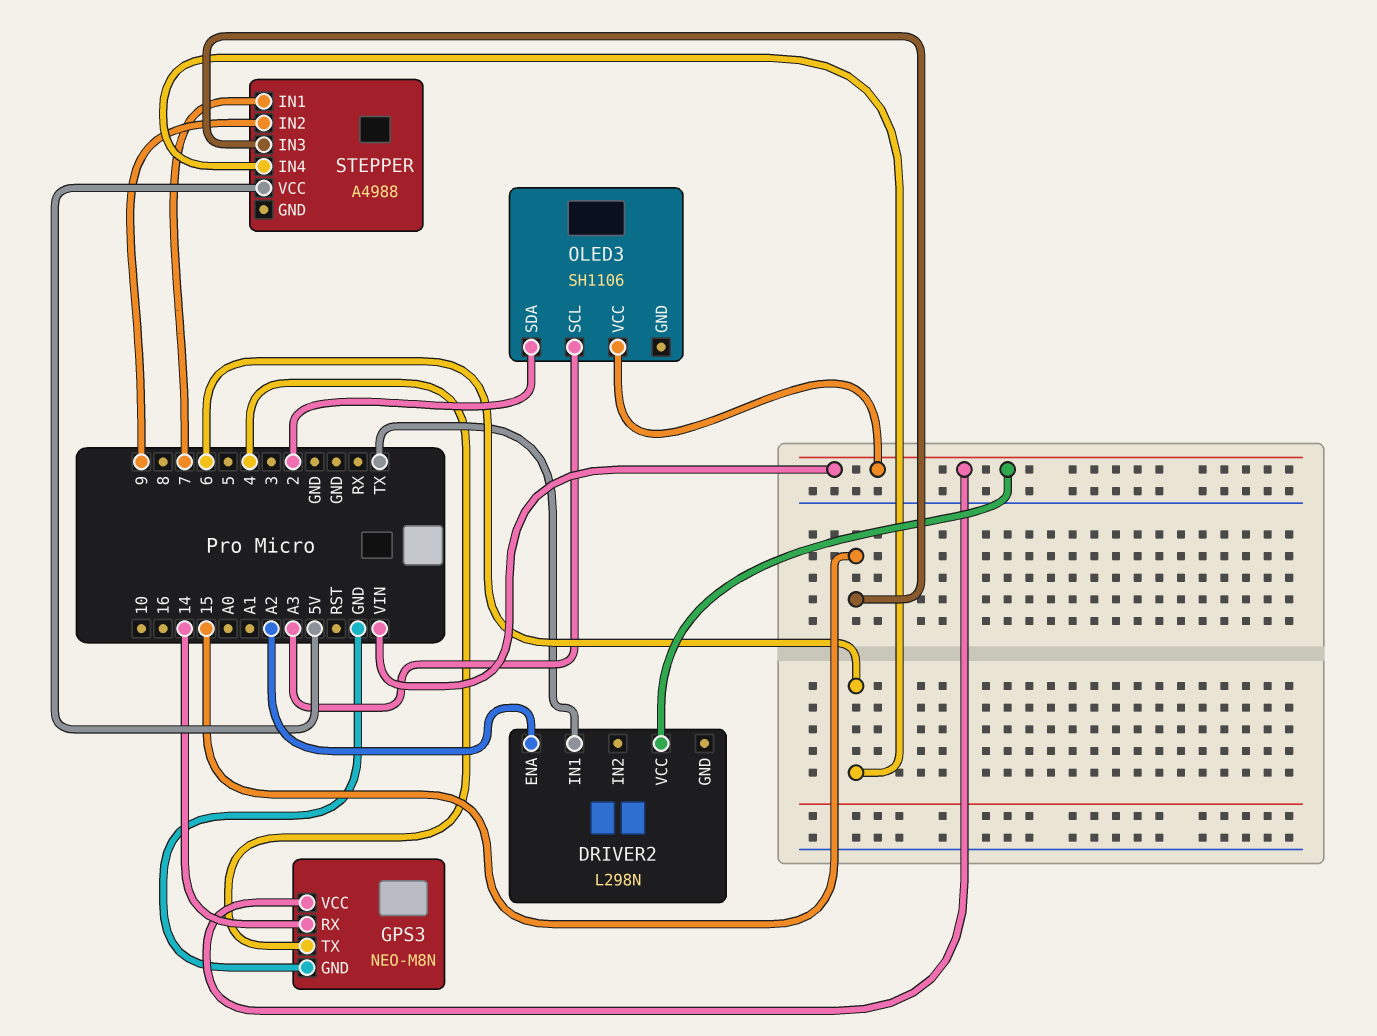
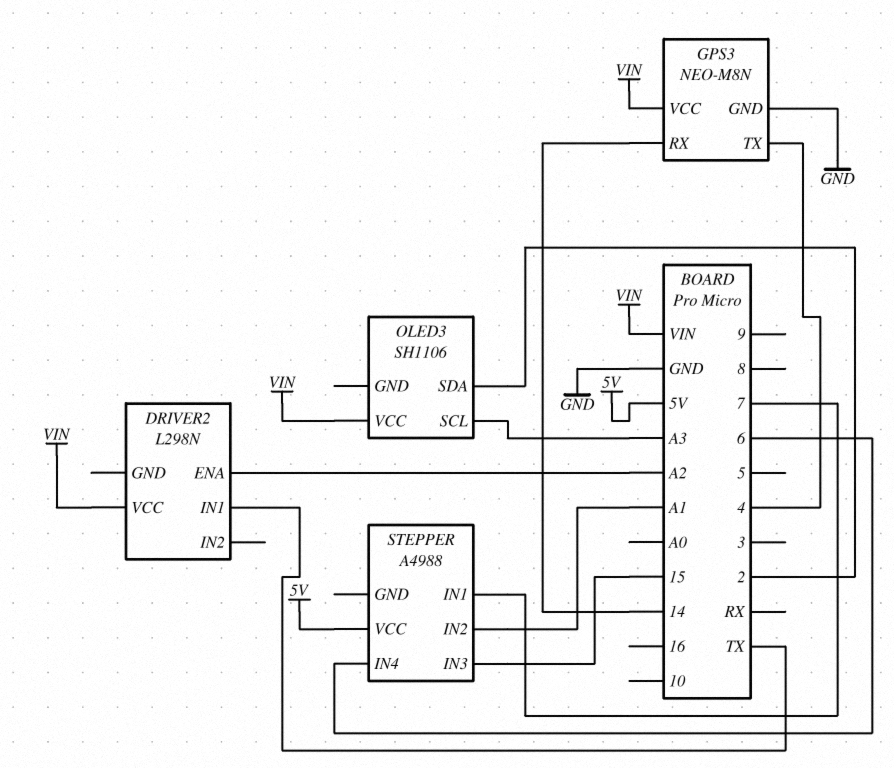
STEPPER pin IN2: 9 -> A1

